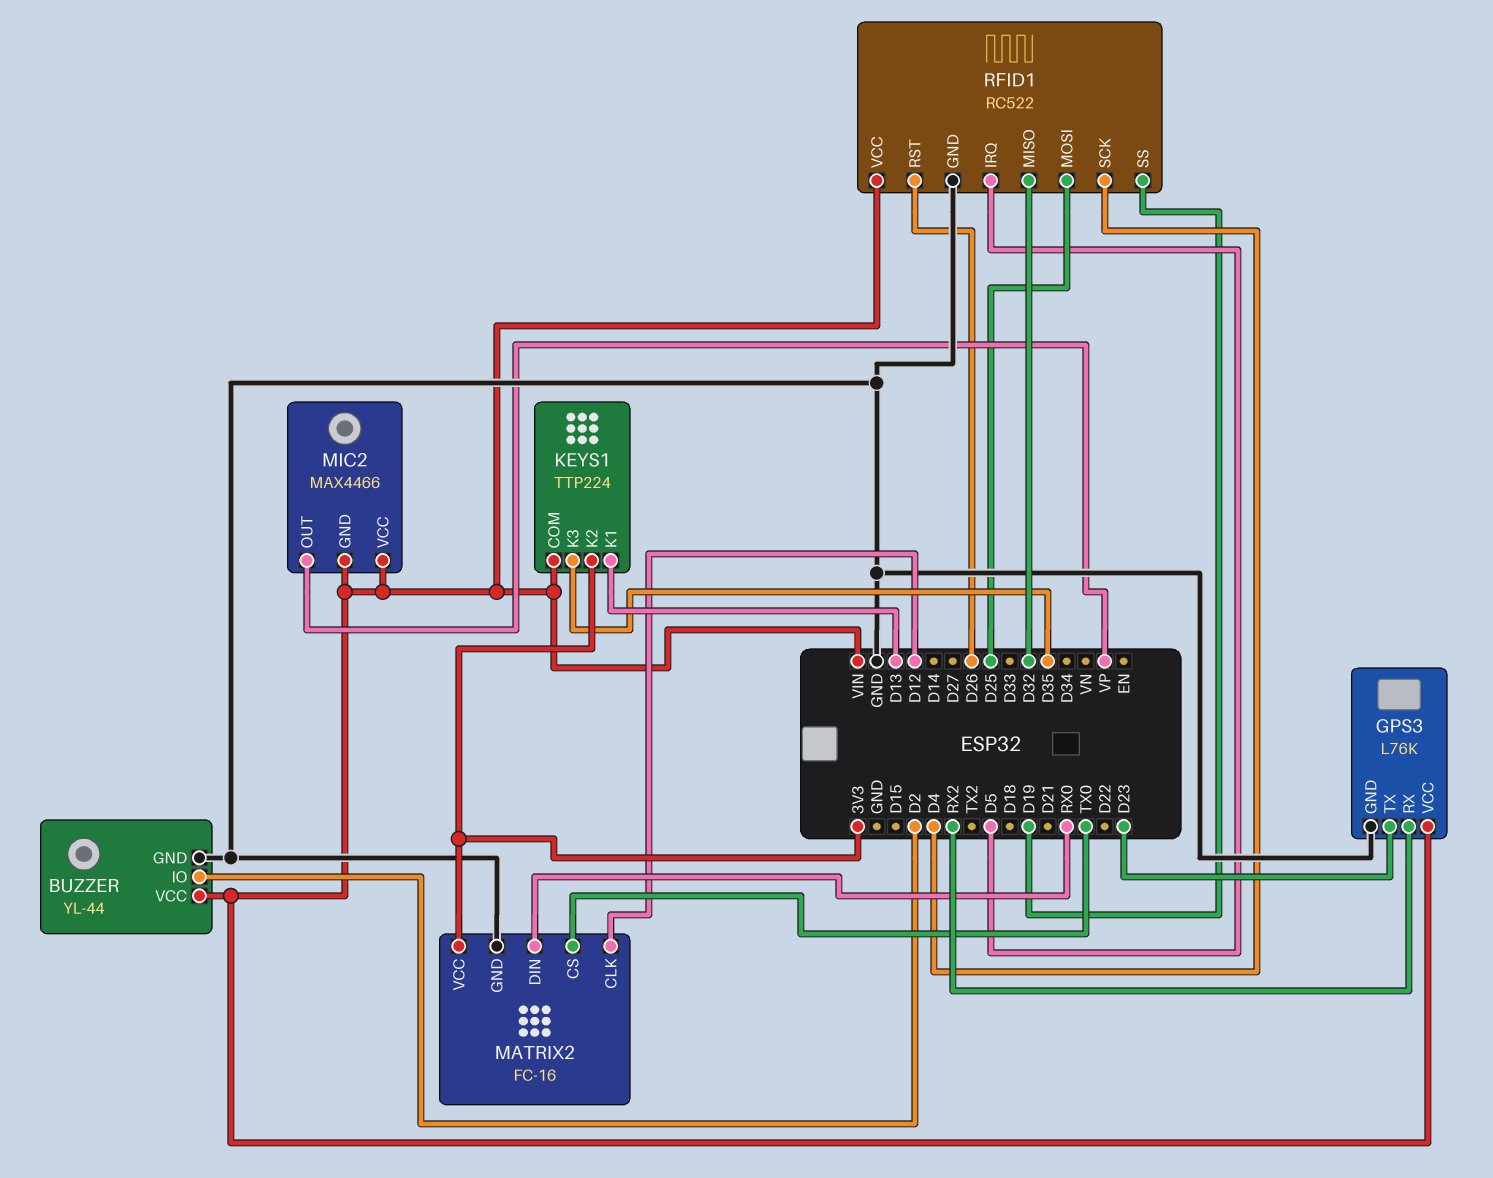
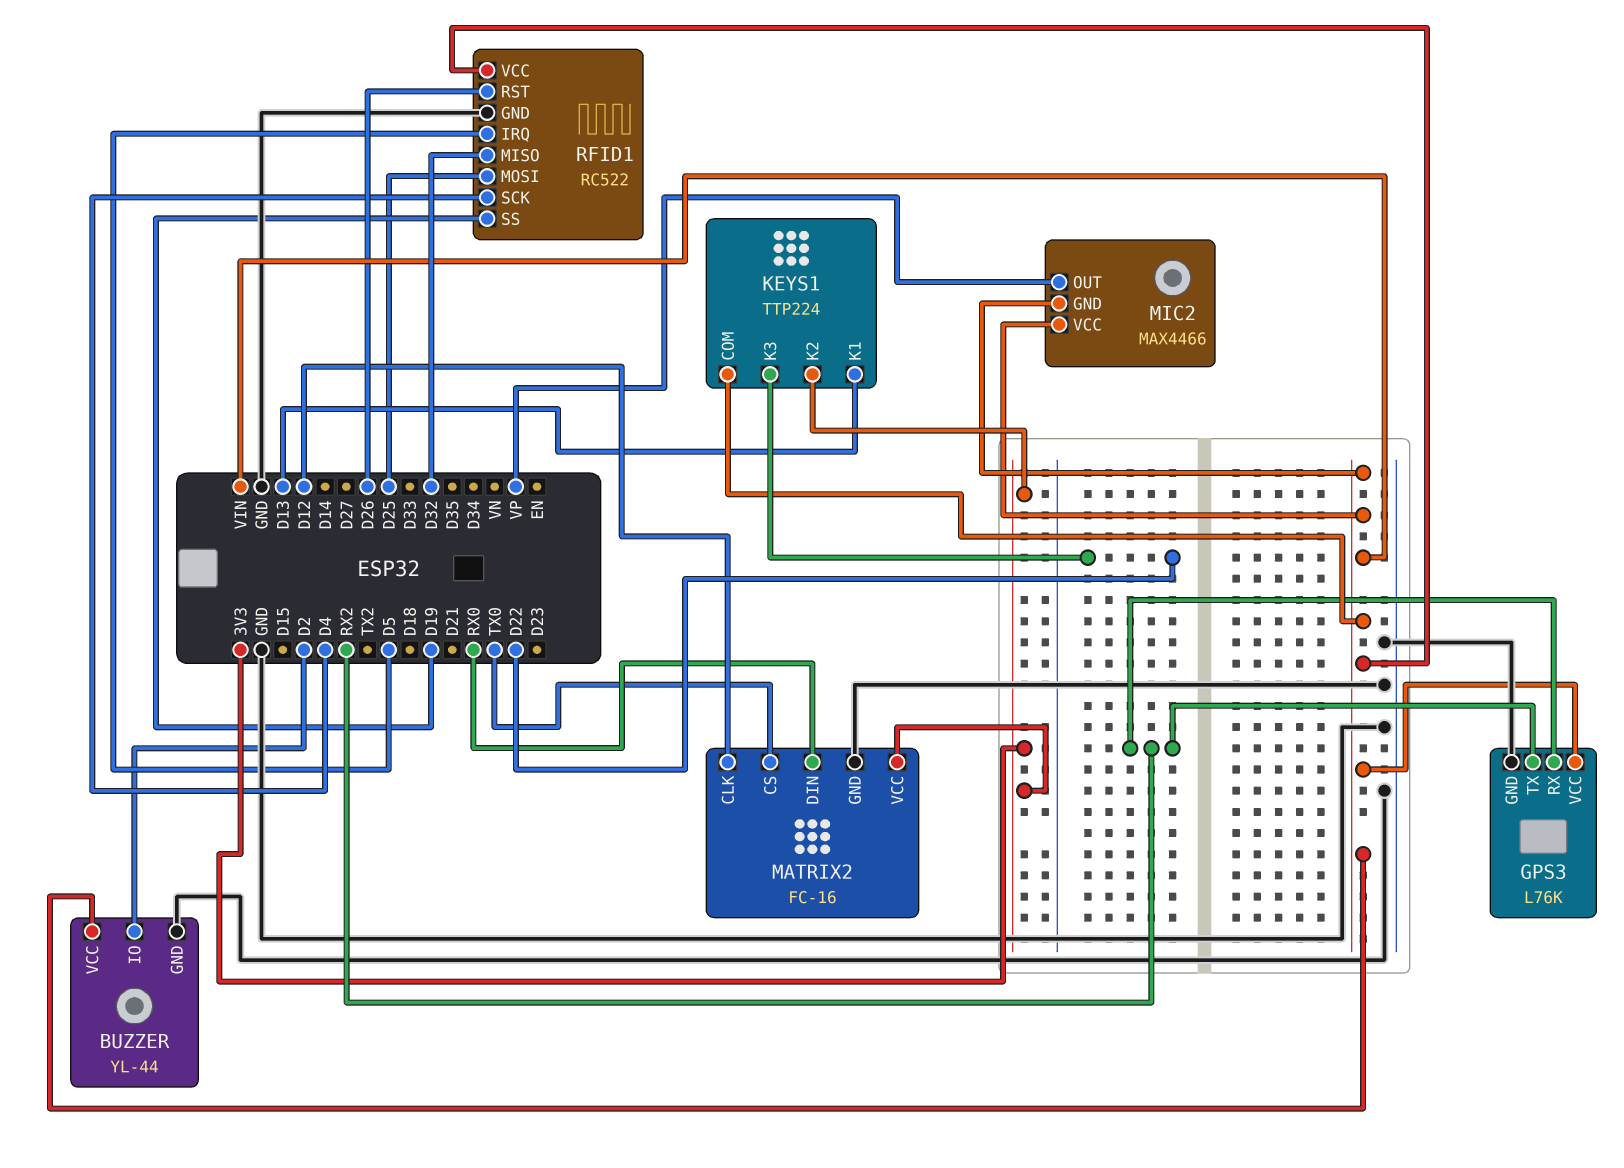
GPS3 pin TX: D23 -> RX2
KEYS1 pin K3: D35 -> D22

